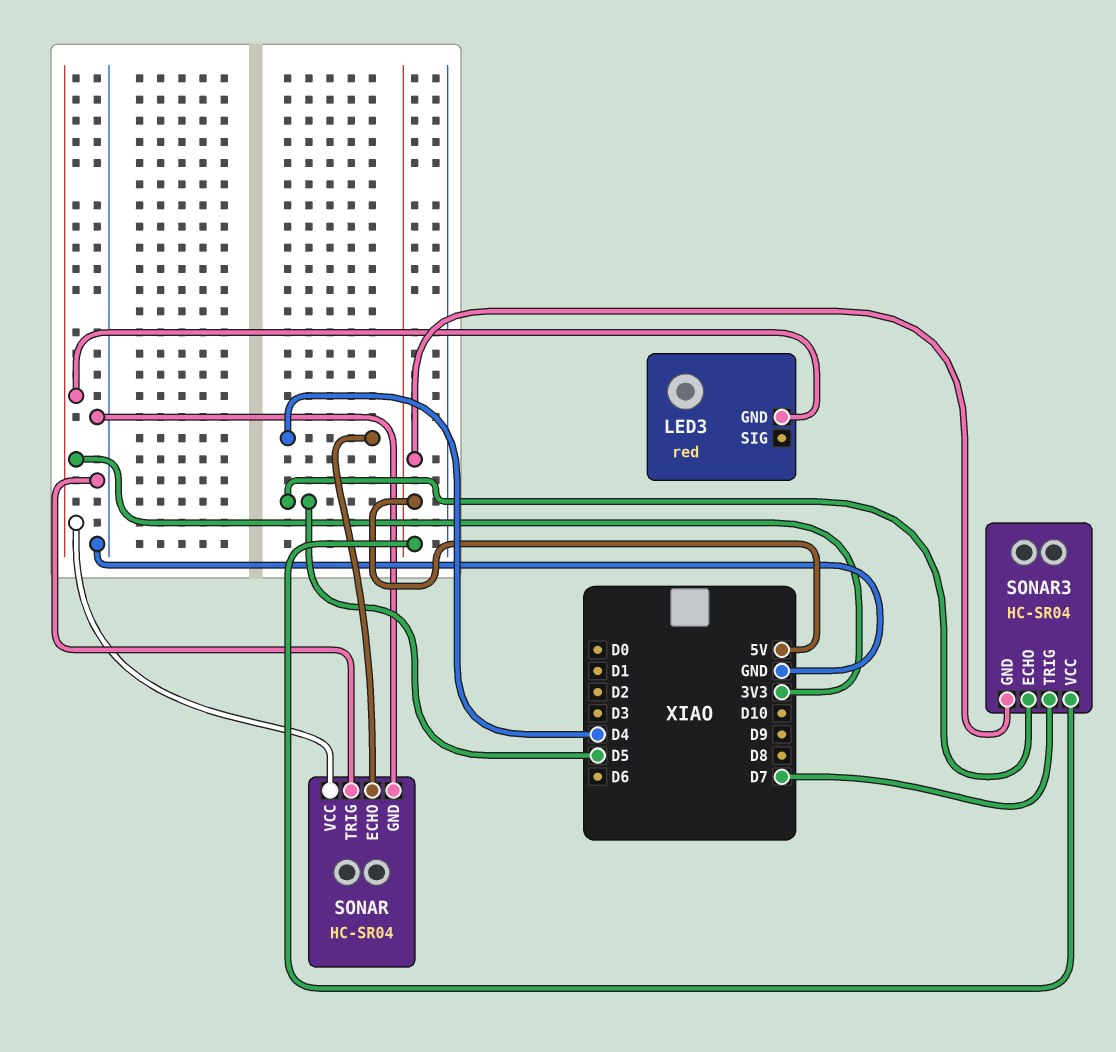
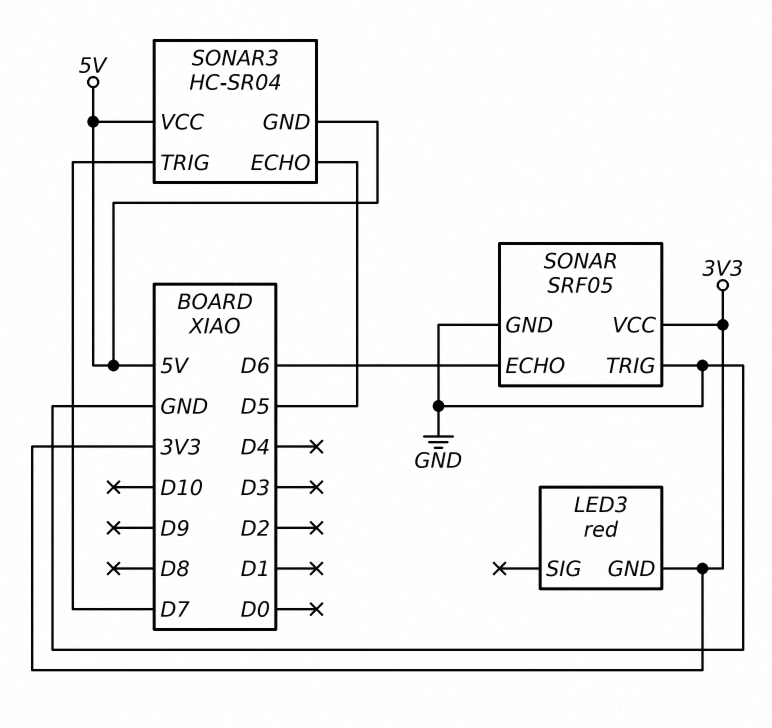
SONAR: HC-SR04 -> SRF05
SONAR pin ECHO: D4 -> D6

